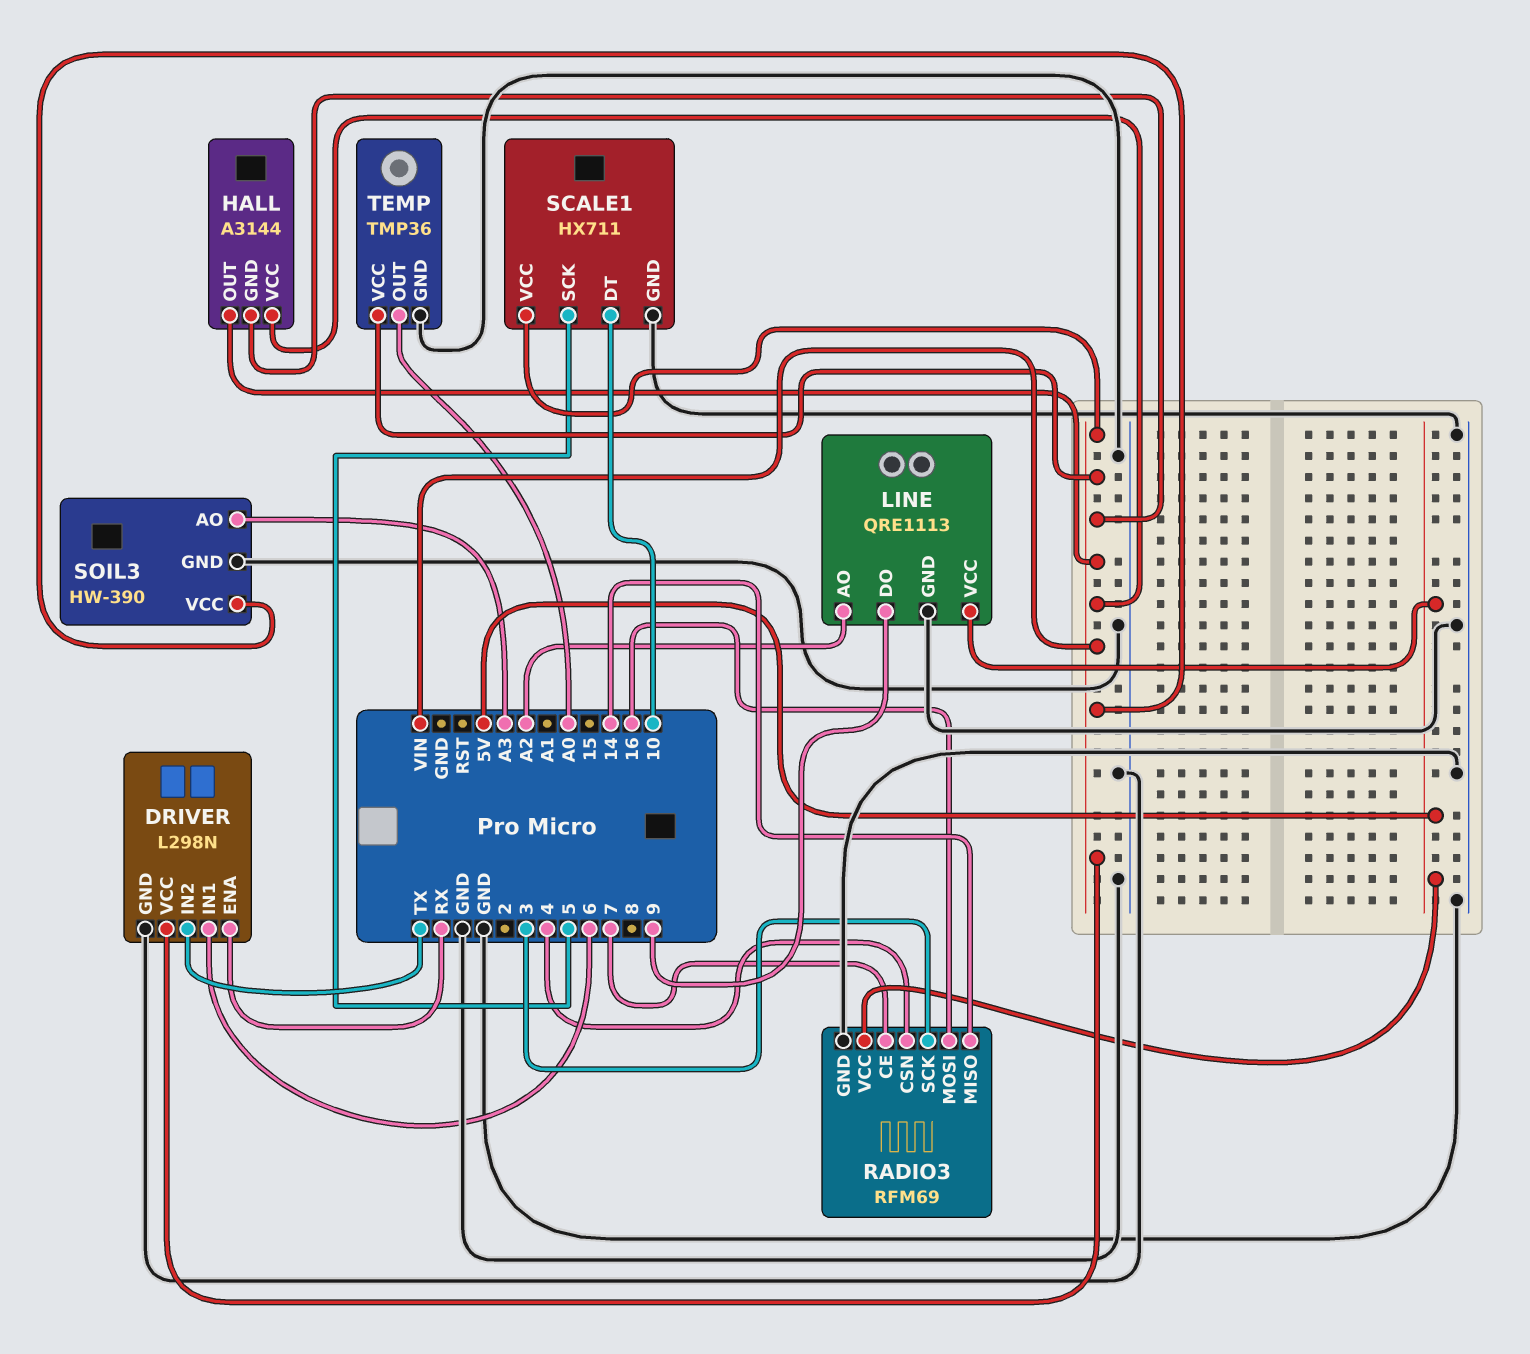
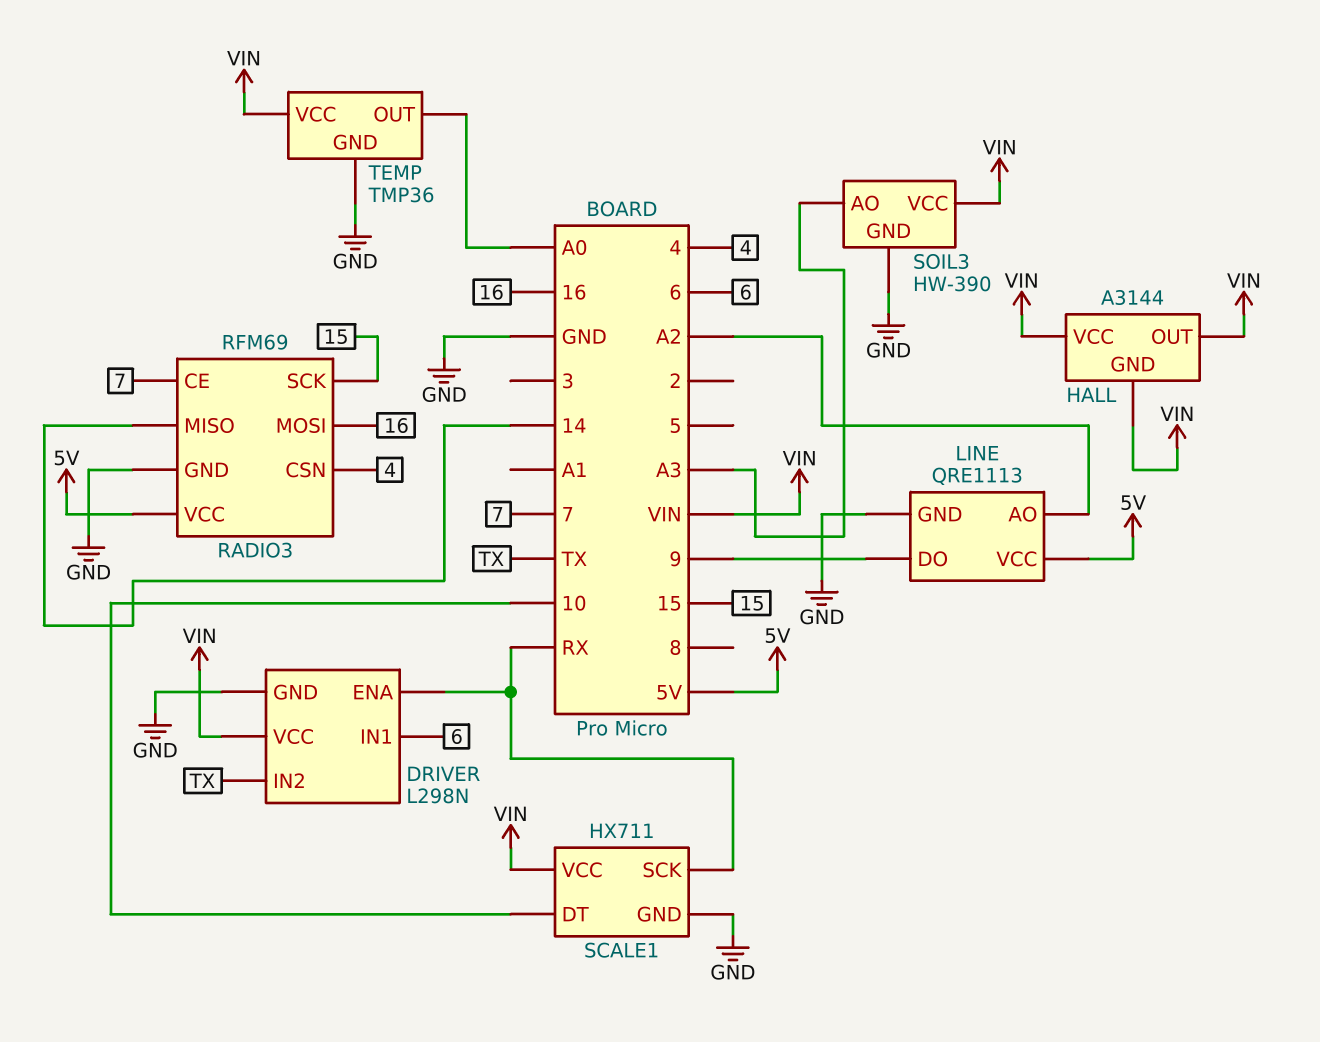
RADIO3 pin SCK: 3 -> 15
SCALE1 pin SCK: 5 -> RX

